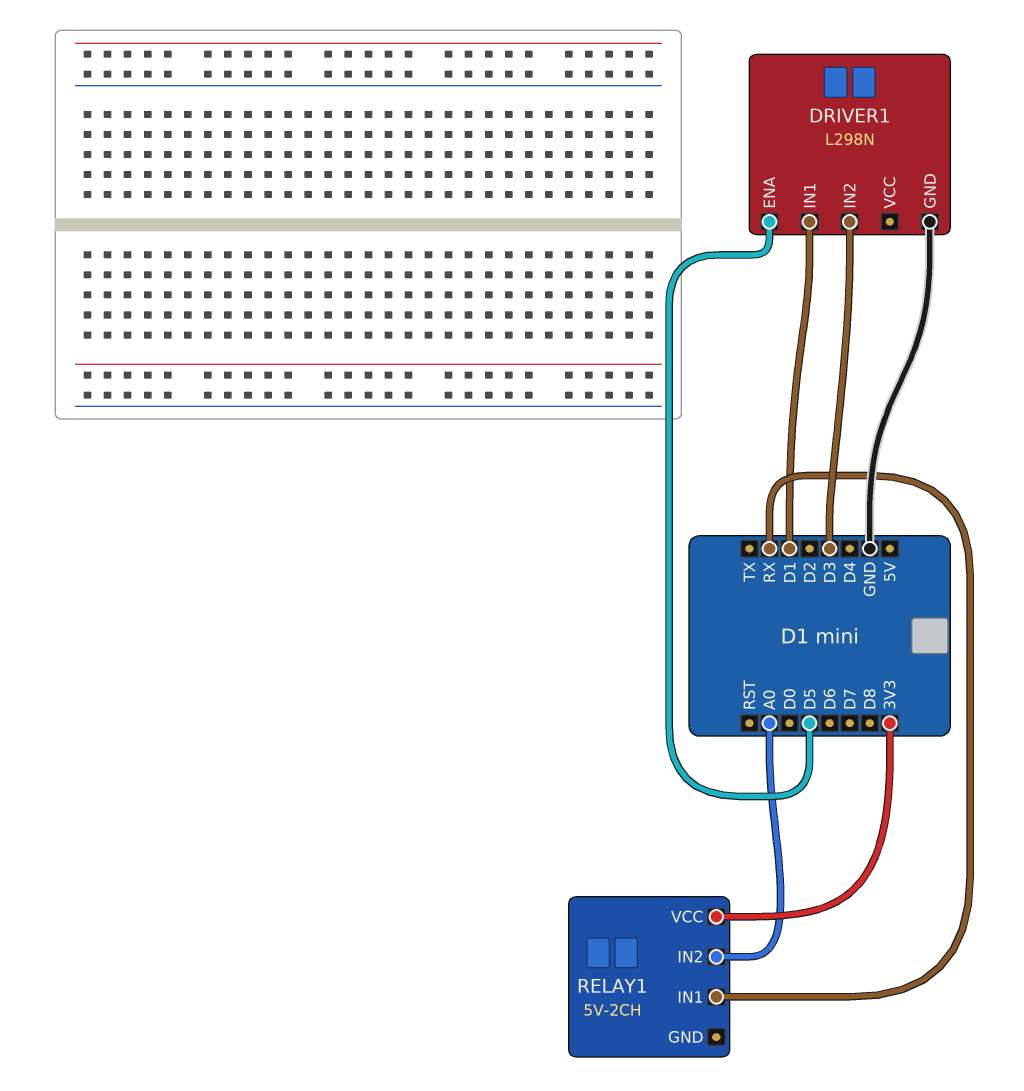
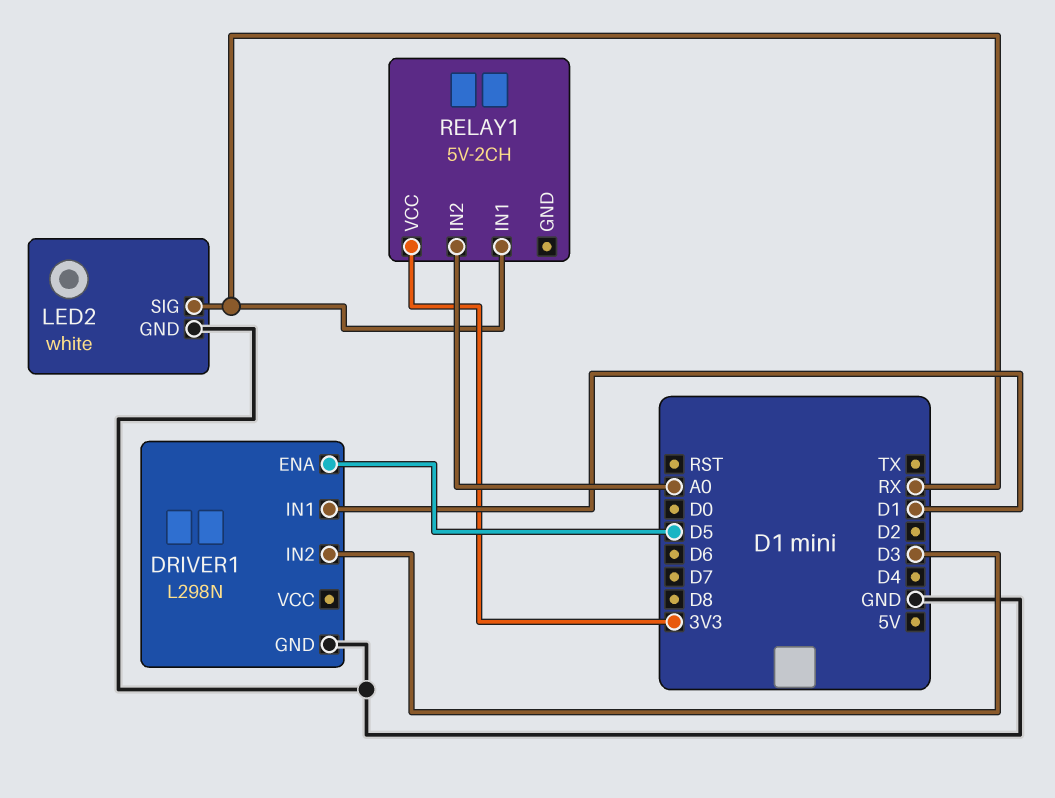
LED2: none -> white
LED2 pin GND: none -> GND
LED2 pin SIG: none -> RX

